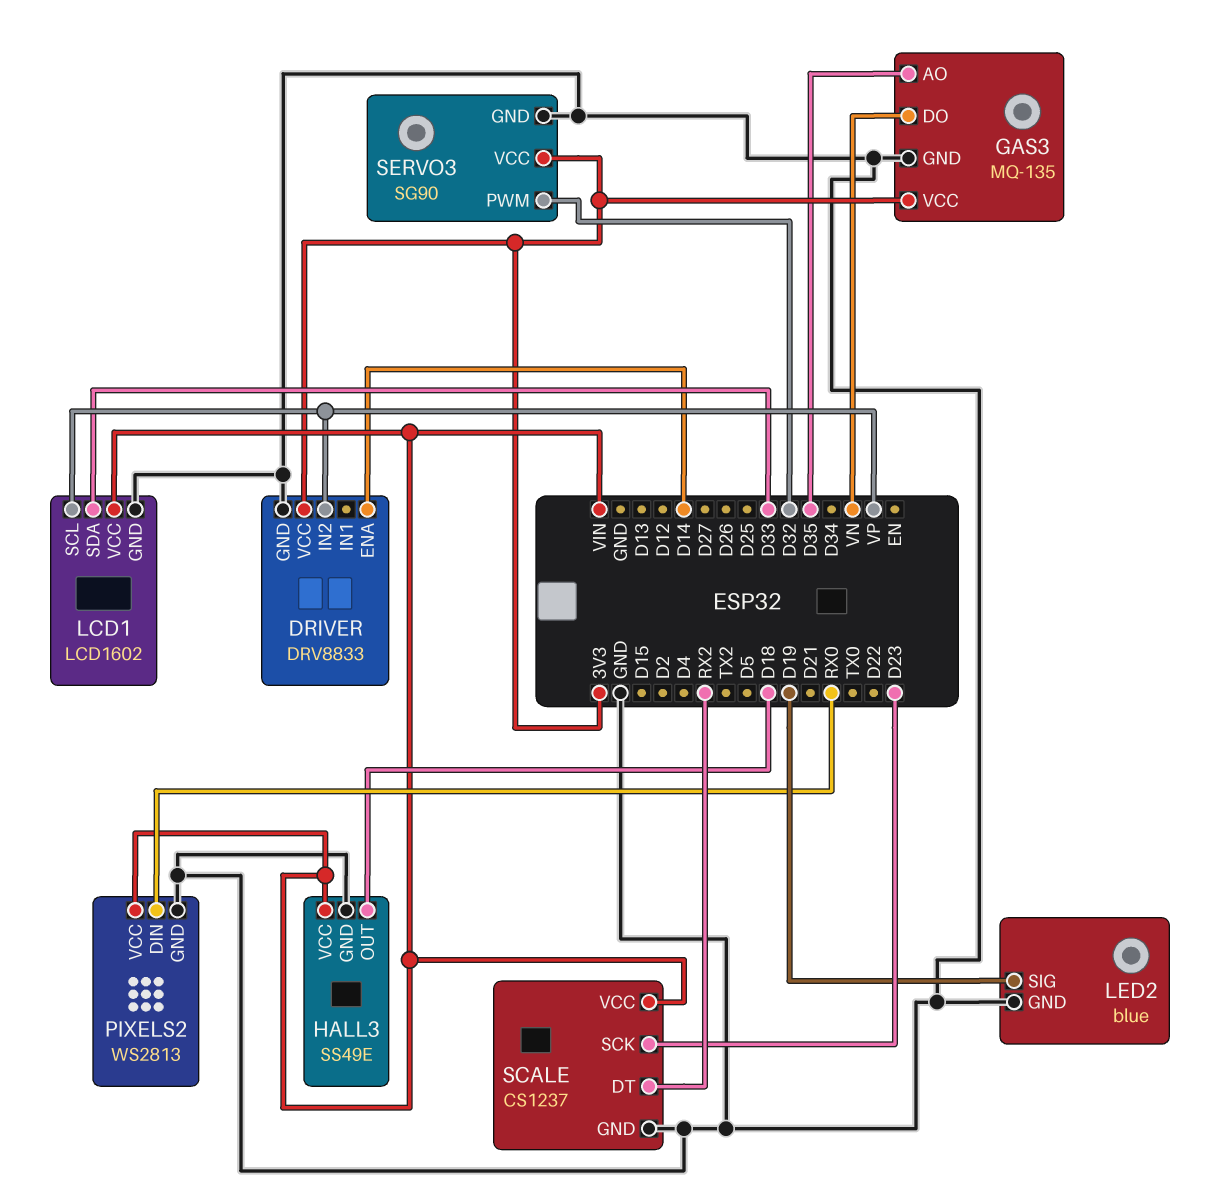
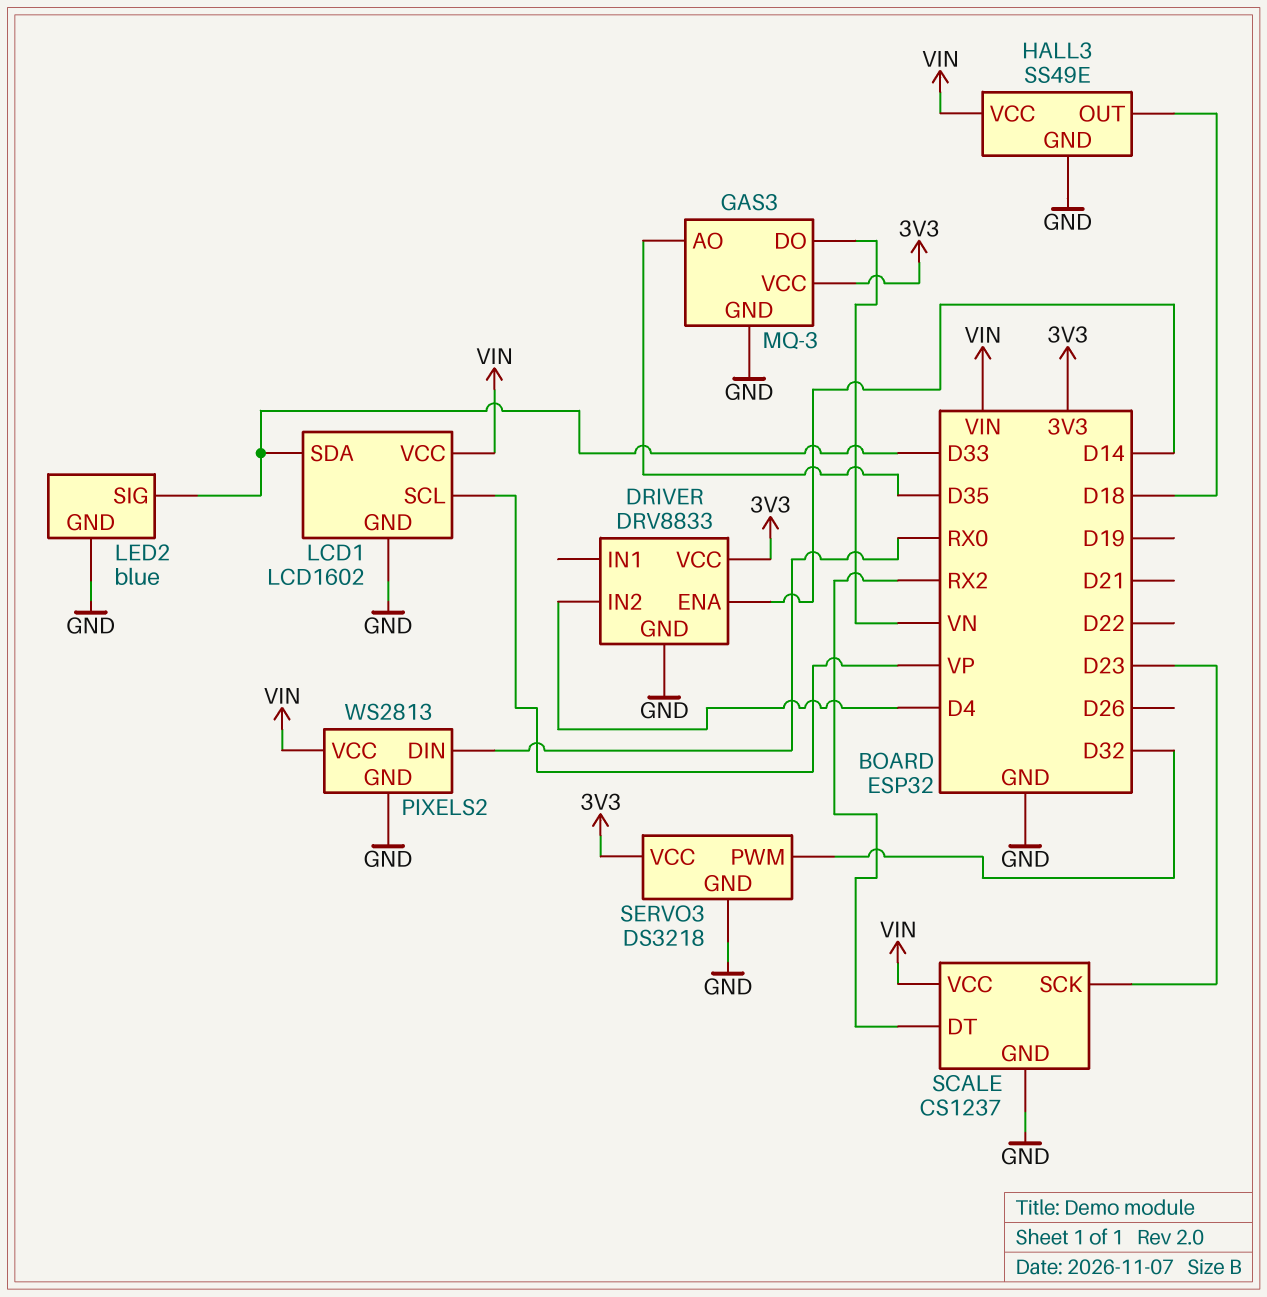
DRIVER pin IN2: VP -> D4
GAS3: MQ-135 -> MQ-3
LED2 pin SIG: D19 -> D33
SERVO3: SG90 -> DS3218

